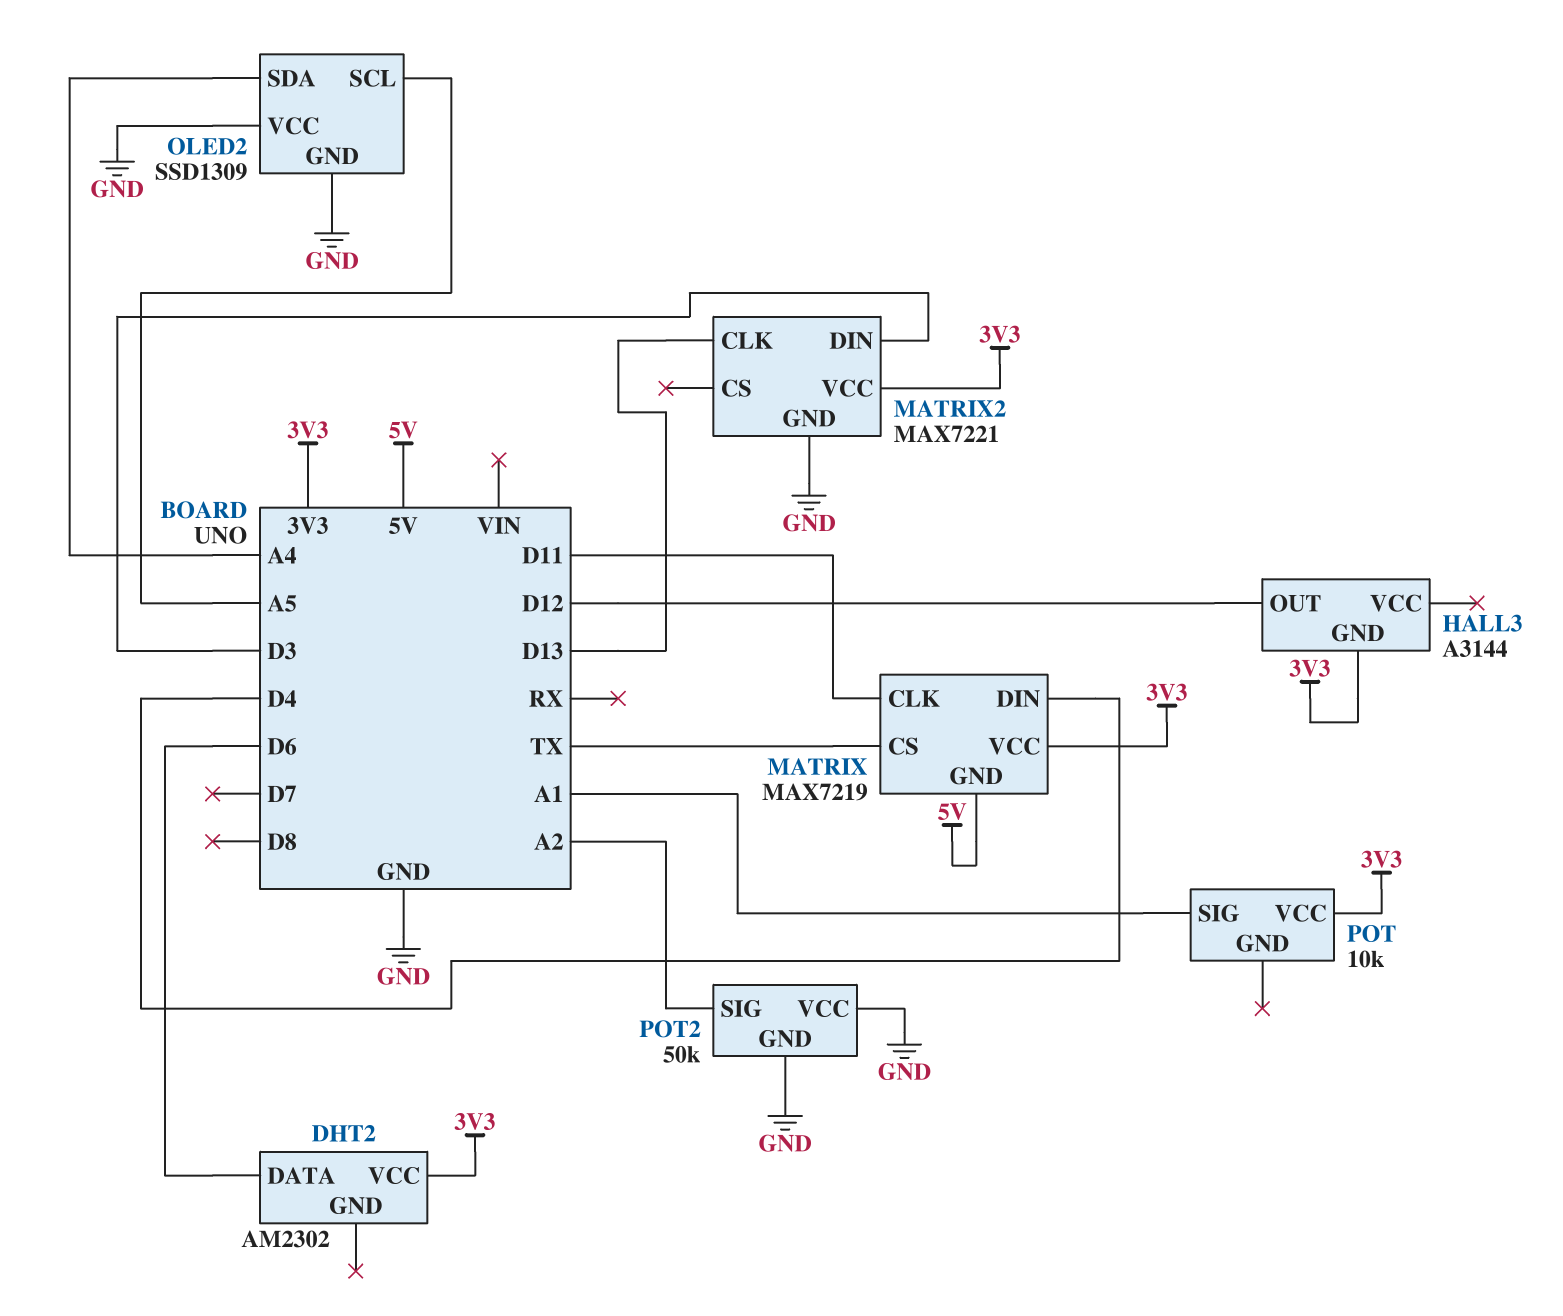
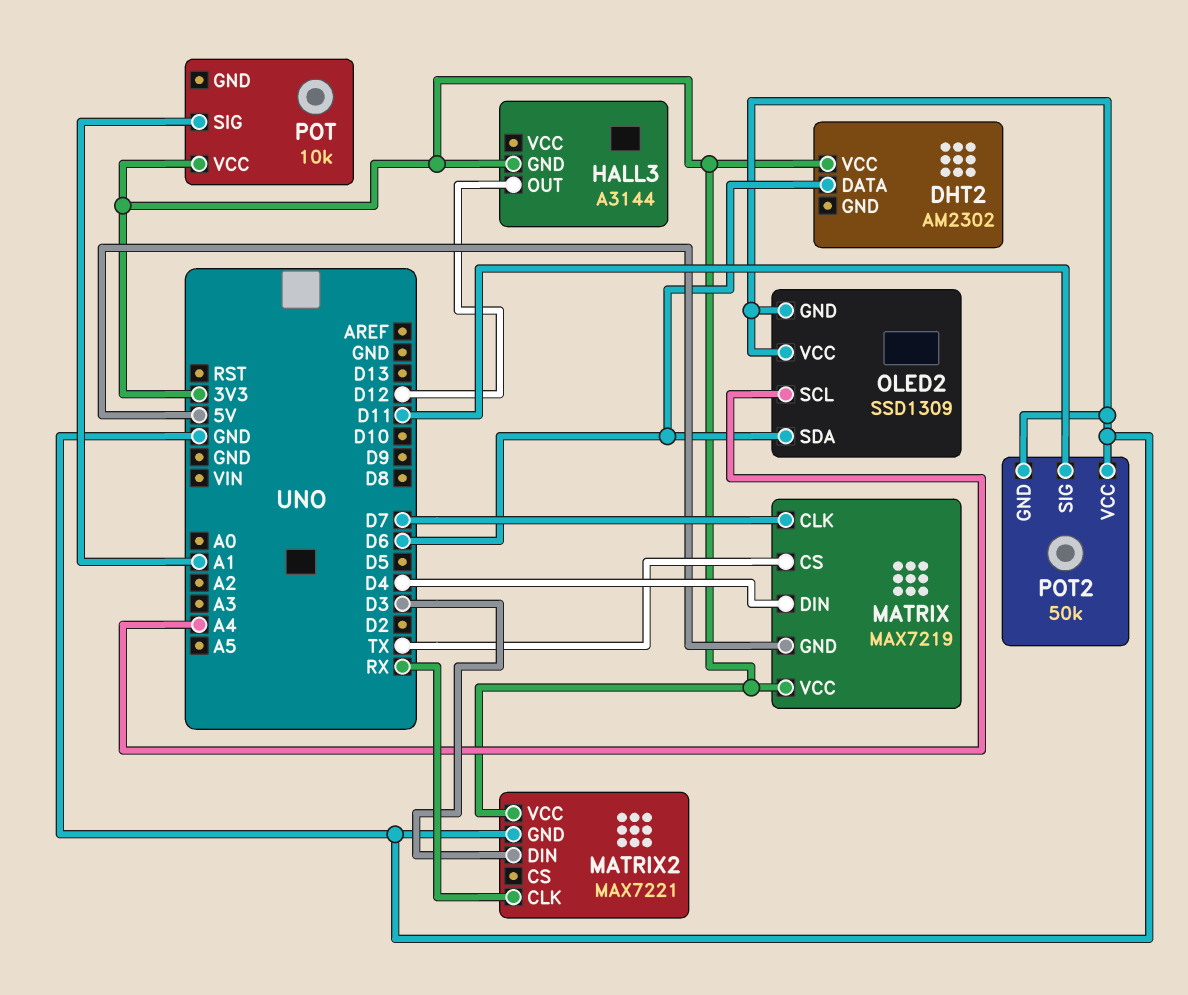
MATRIX pin CLK: D11 -> D7
MATRIX2 pin CLK: D13 -> RX
OLED2 pin SCL: A5 -> A4
OLED2 pin SDA: A4 -> D6
POT2 pin SIG: A2 -> D11

